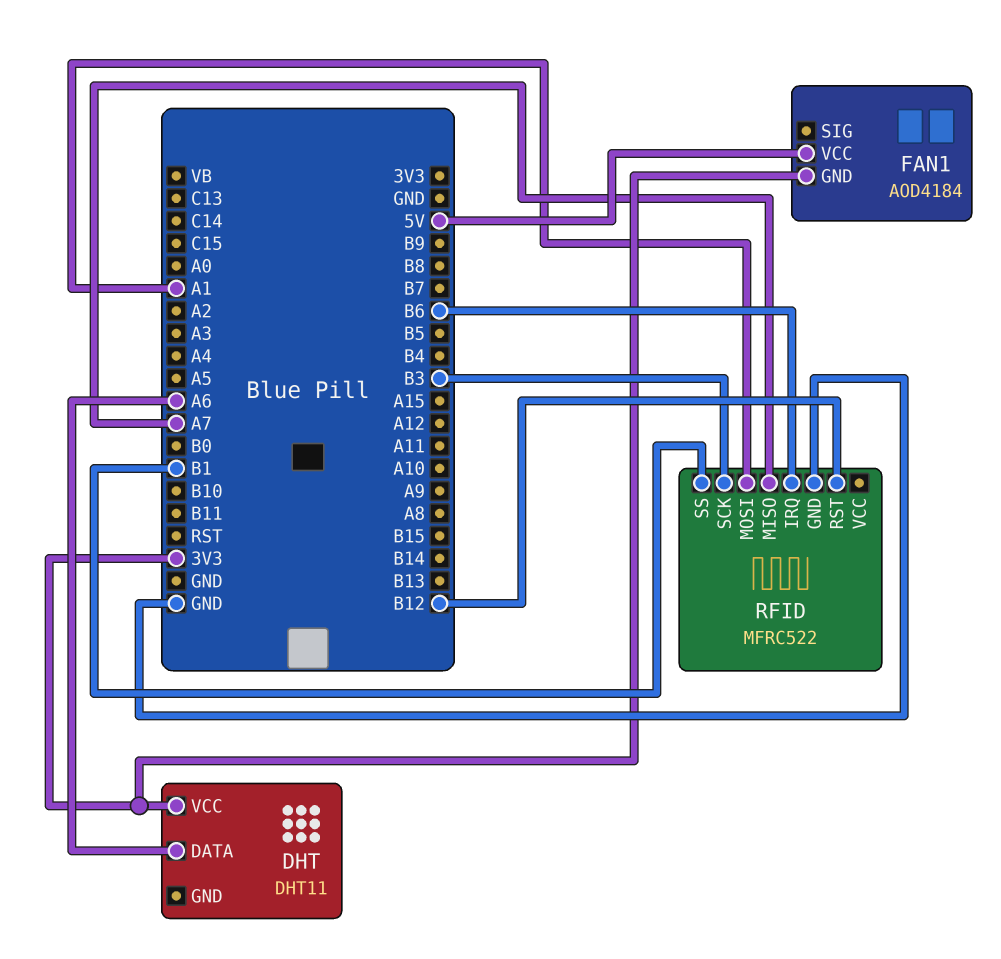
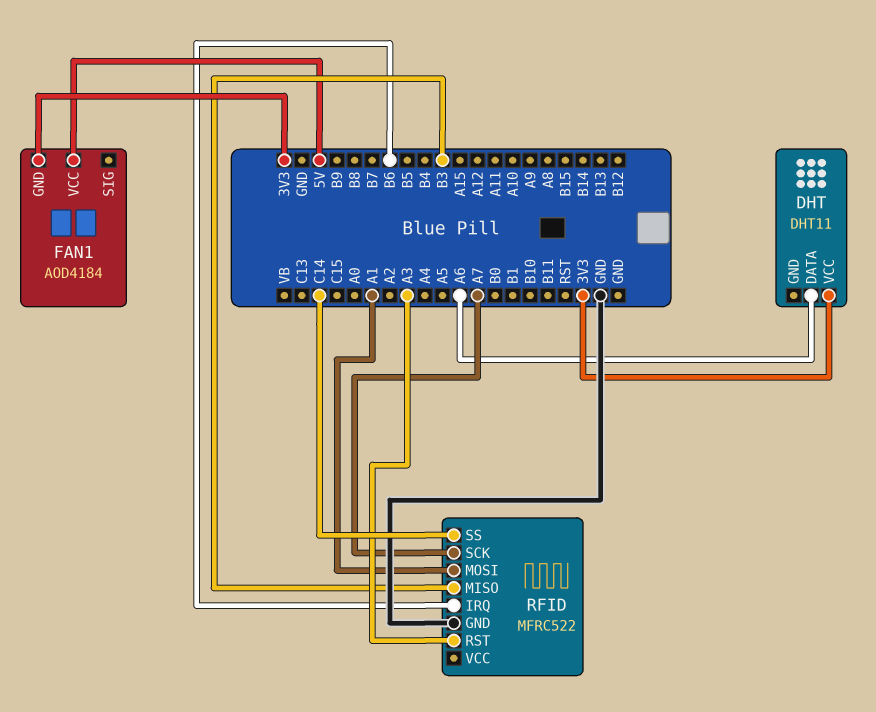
RFID pin MISO: A7 -> B3
RFID pin RST: B12 -> A3
RFID pin SCK: B3 -> A7
RFID pin SS: B1 -> C14

